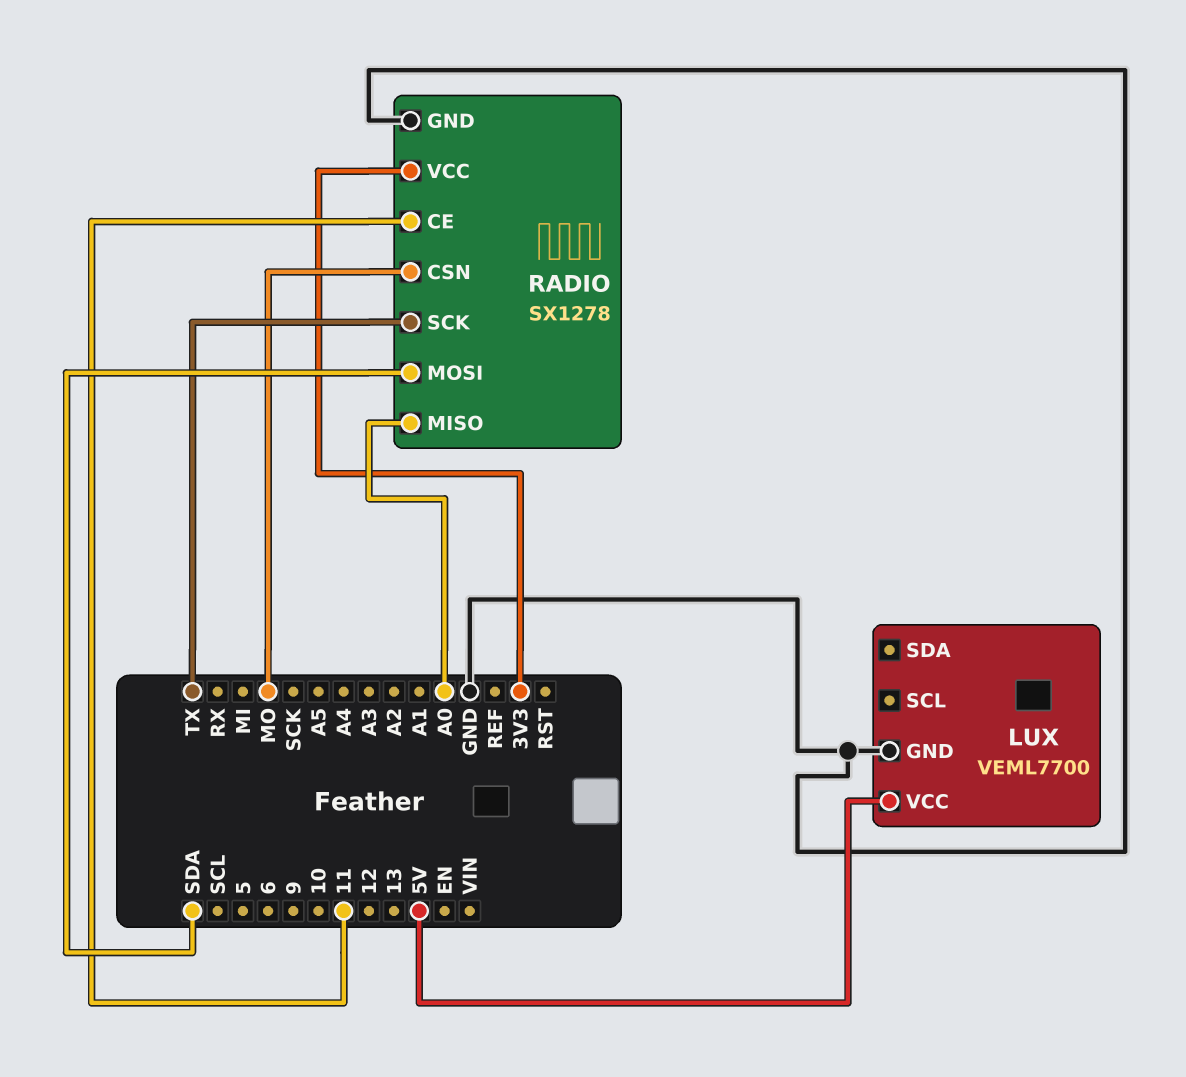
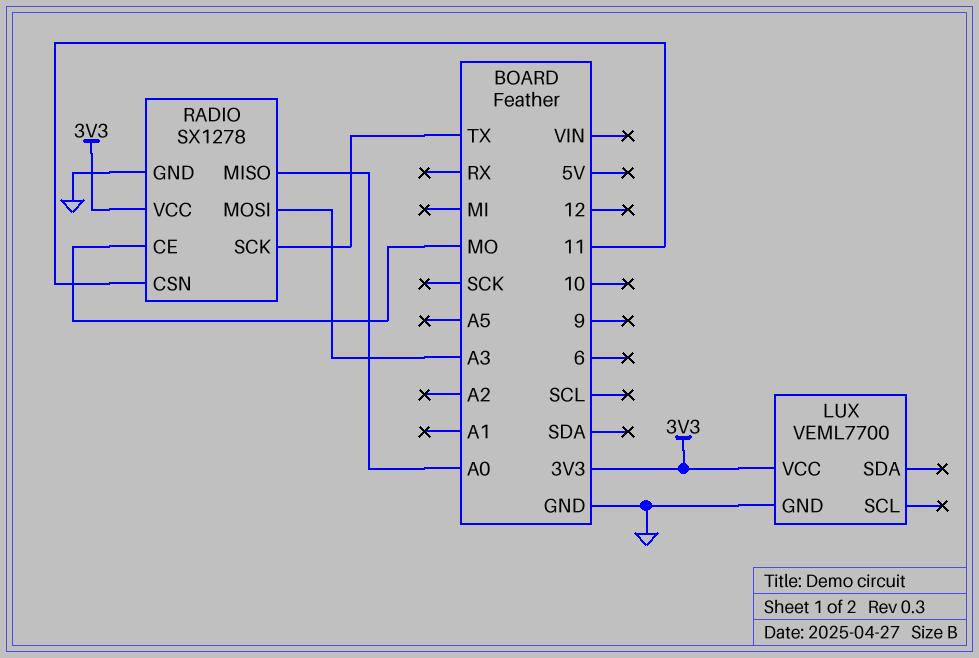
LUX pin VCC: 5V -> 3V3
RADIO pin CE: 11 -> MO
RADIO pin CSN: MO -> 11
RADIO pin MOSI: SDA -> A3

